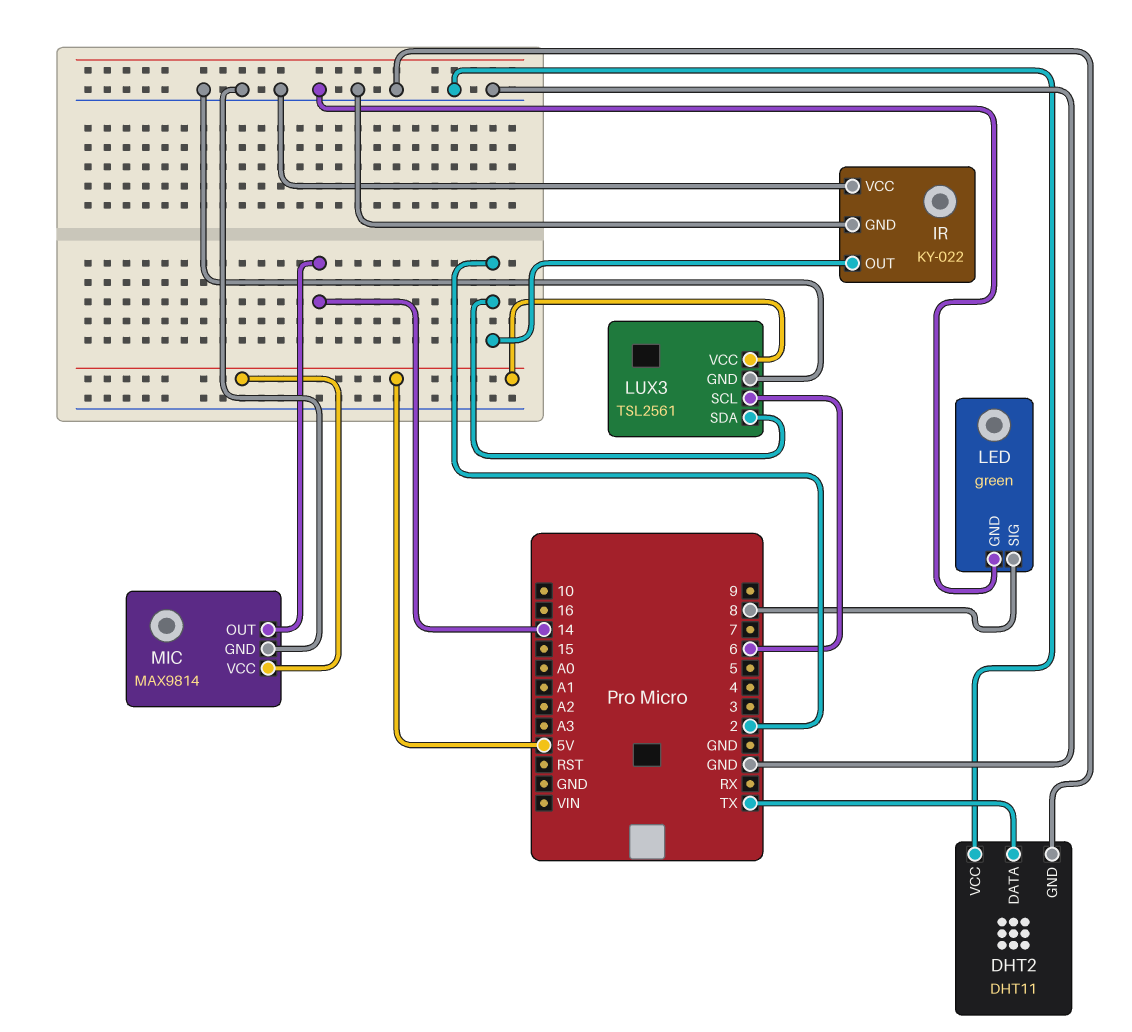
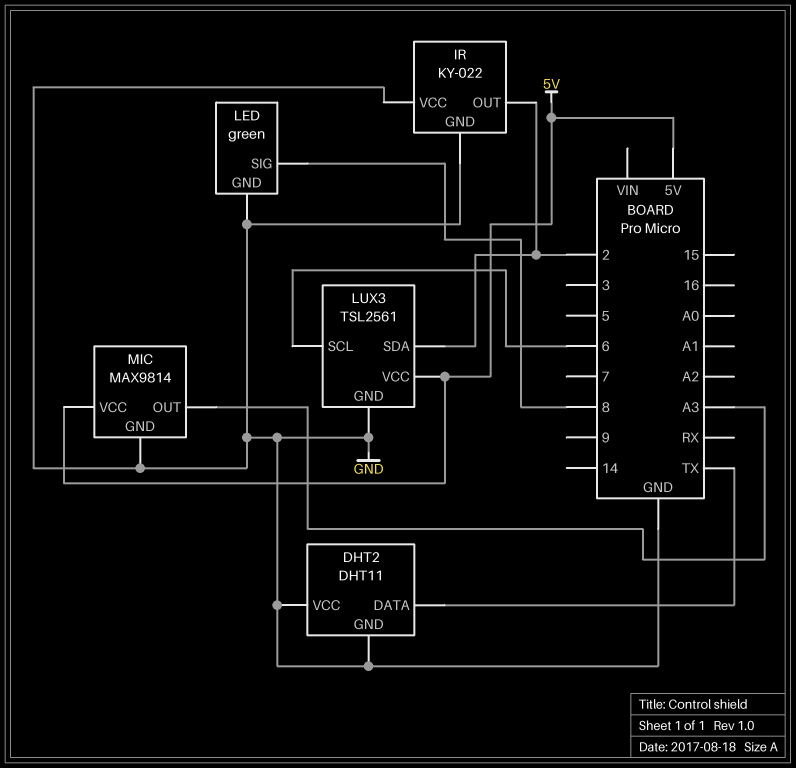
MIC pin OUT: 14 -> A3

